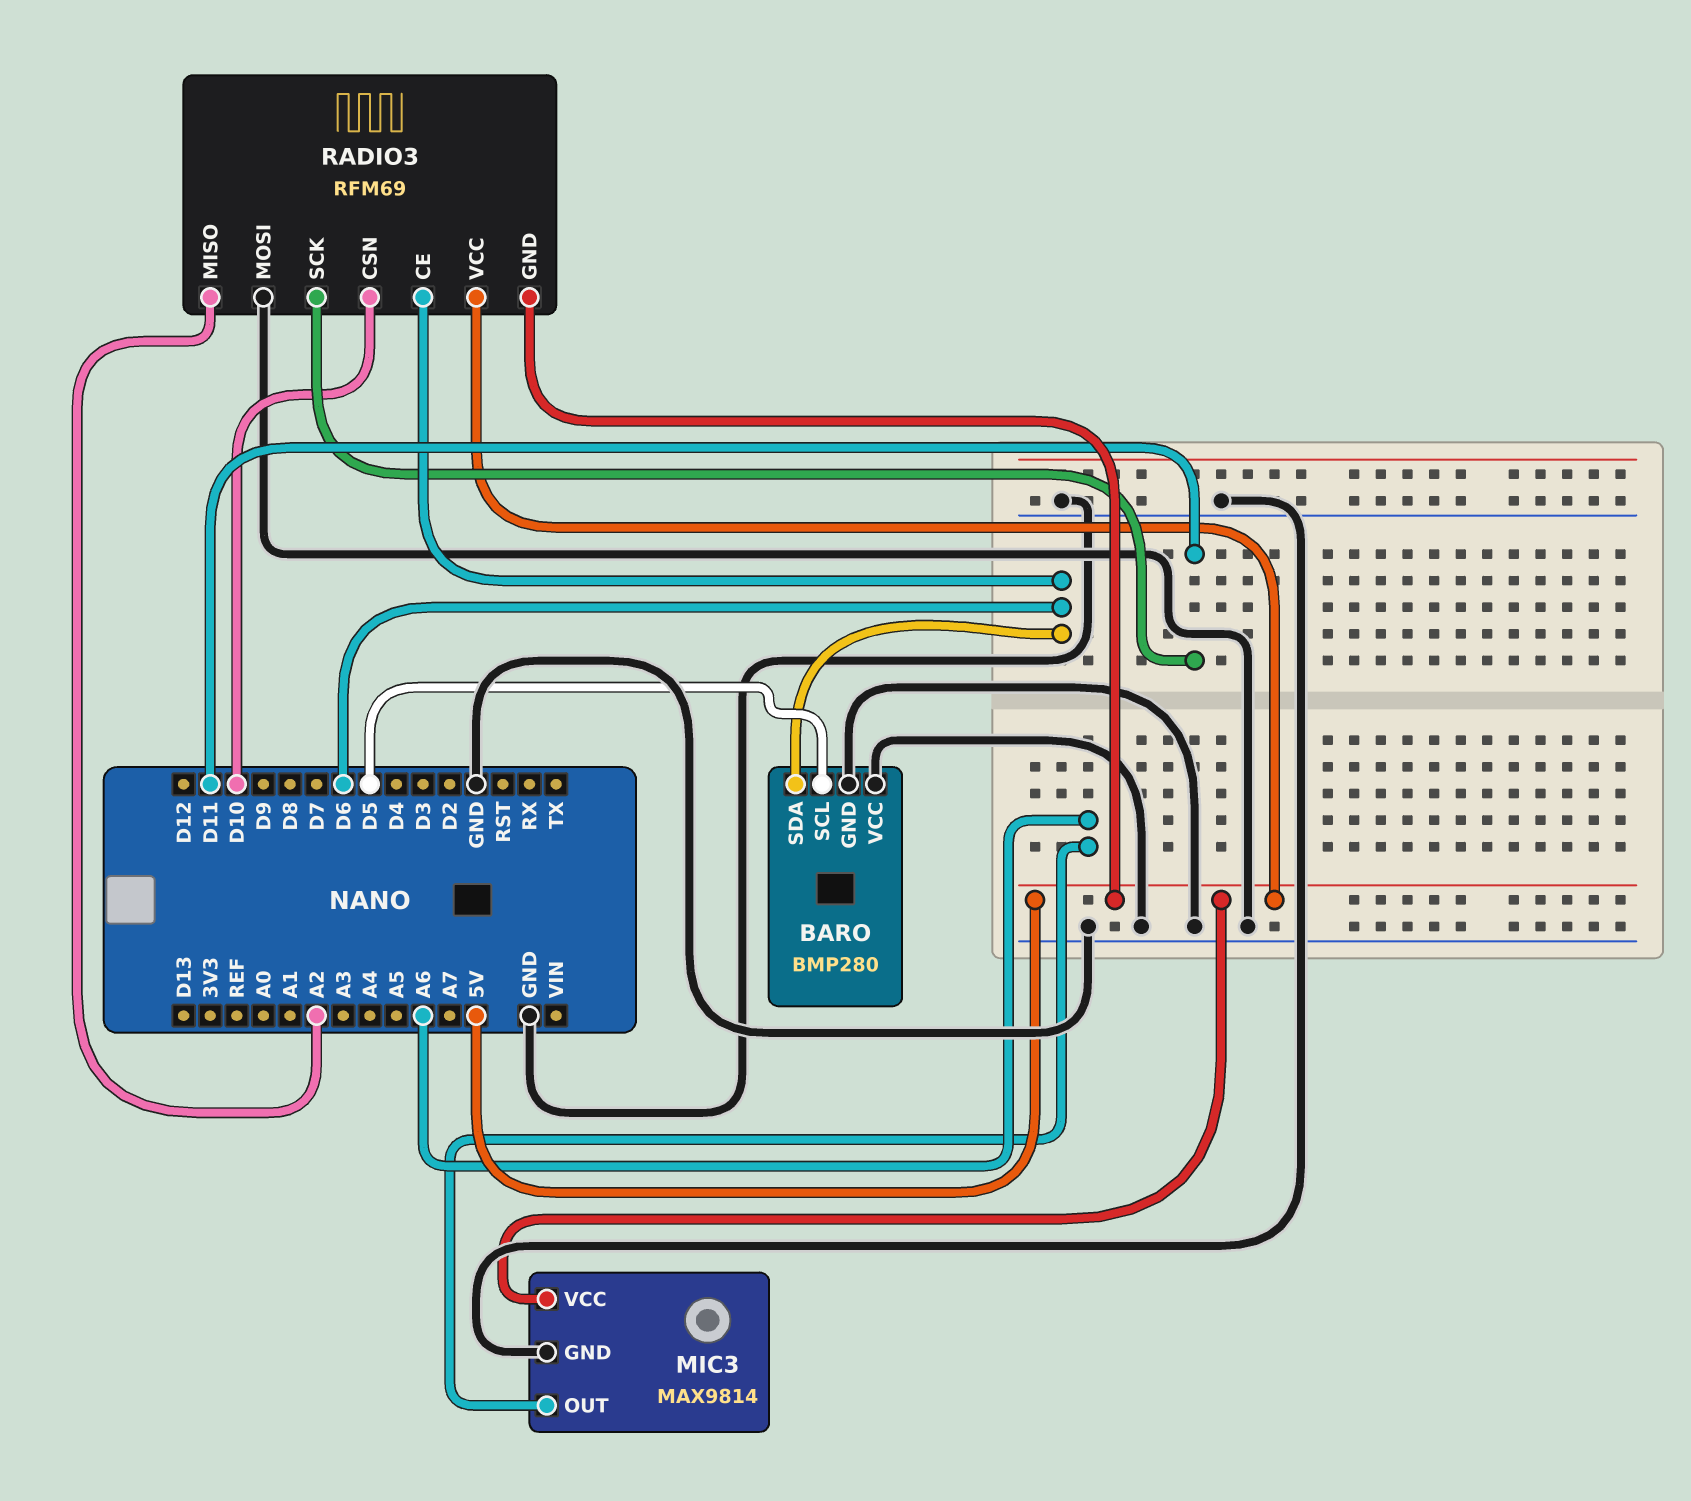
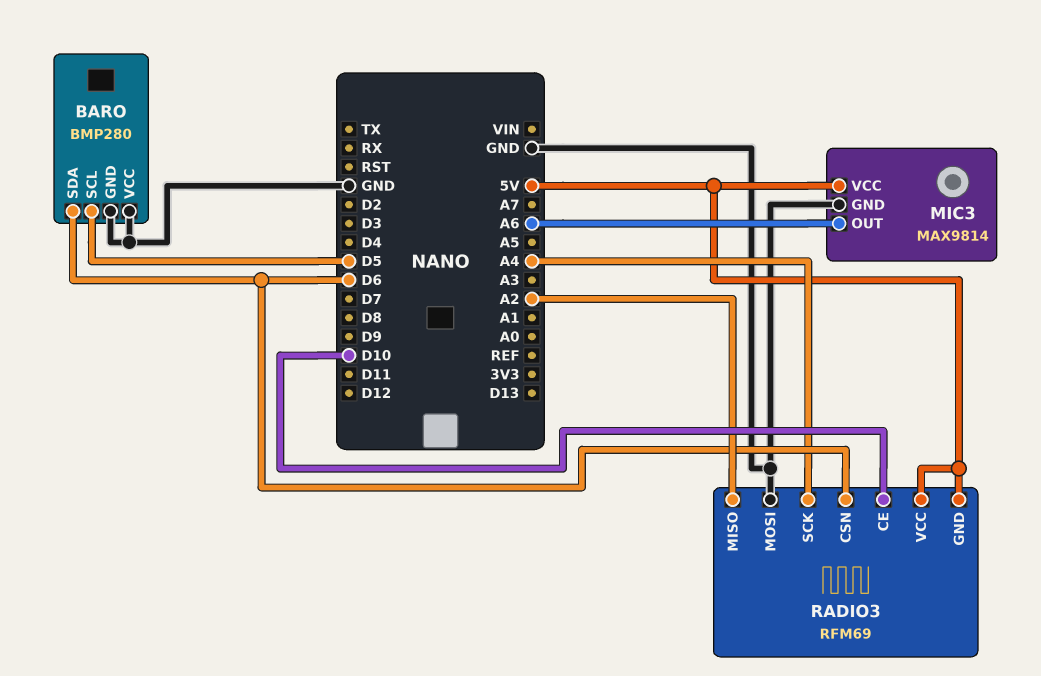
RADIO3 pin CE: D6 -> D10
RADIO3 pin CSN: D10 -> D6
RADIO3 pin SCK: D11 -> A4

